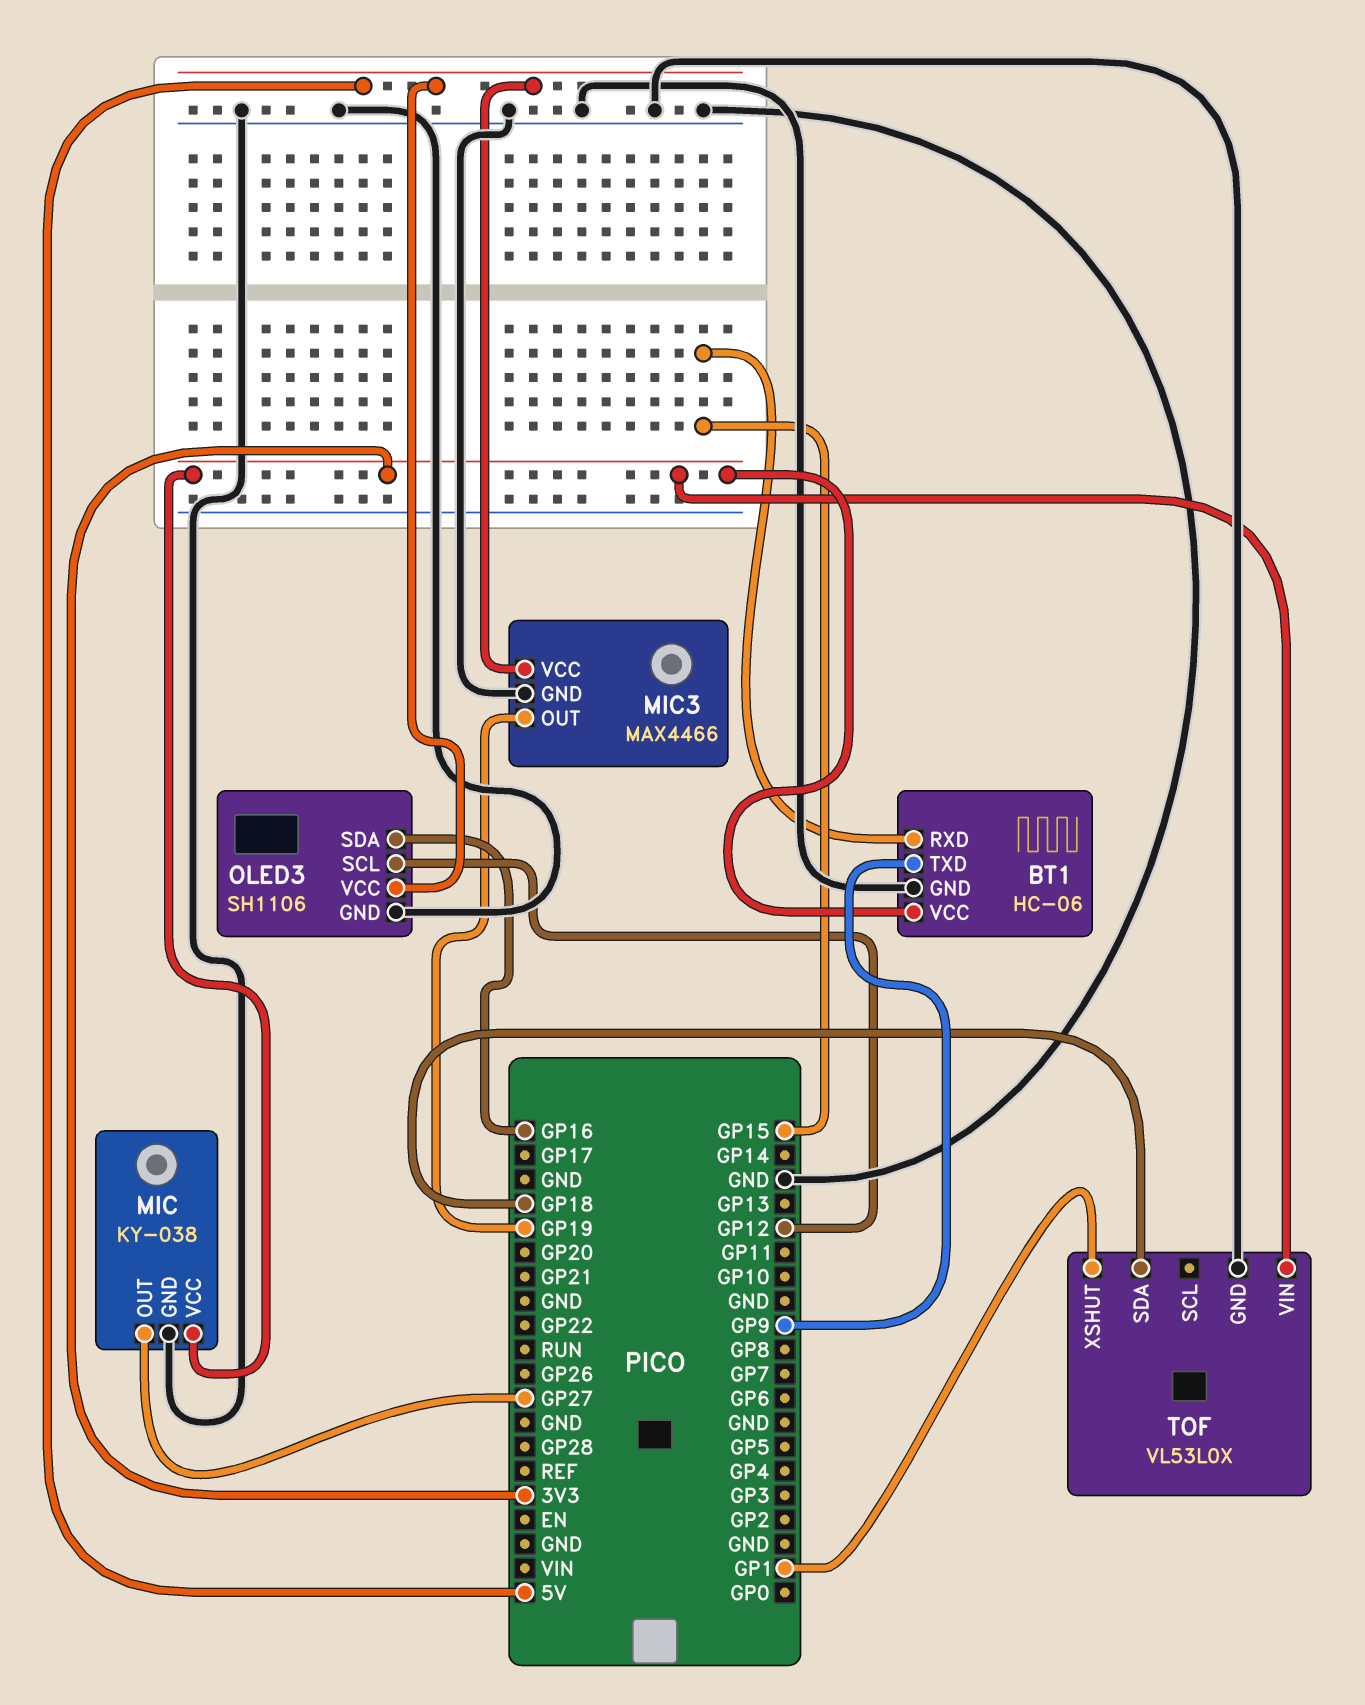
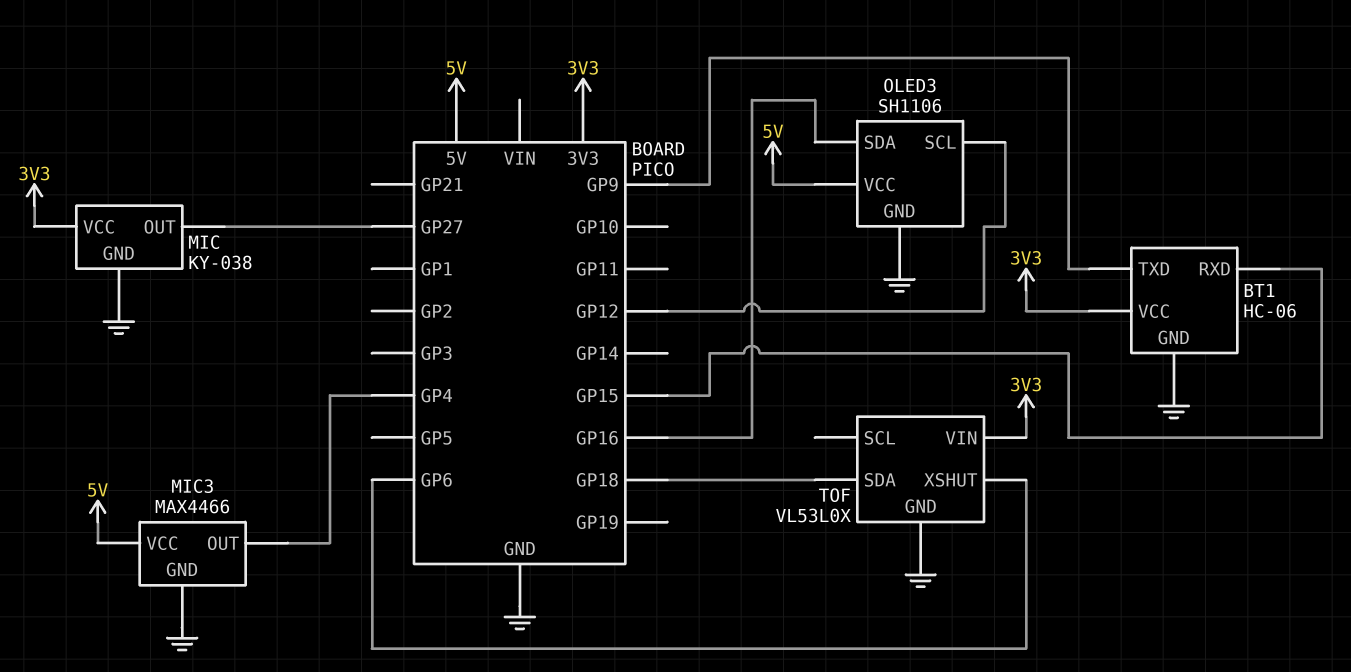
MIC3 pin OUT: GP19 -> GP4
TOF pin XSHUT: GP1 -> GP6

